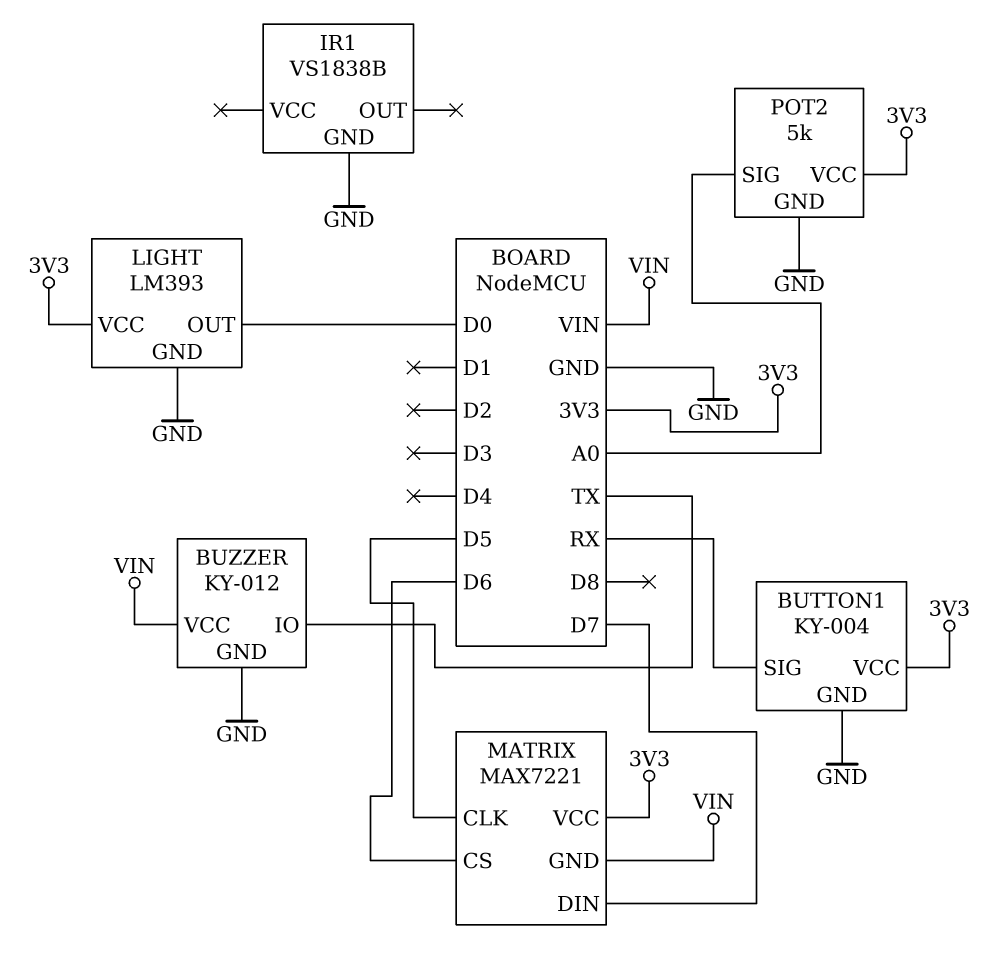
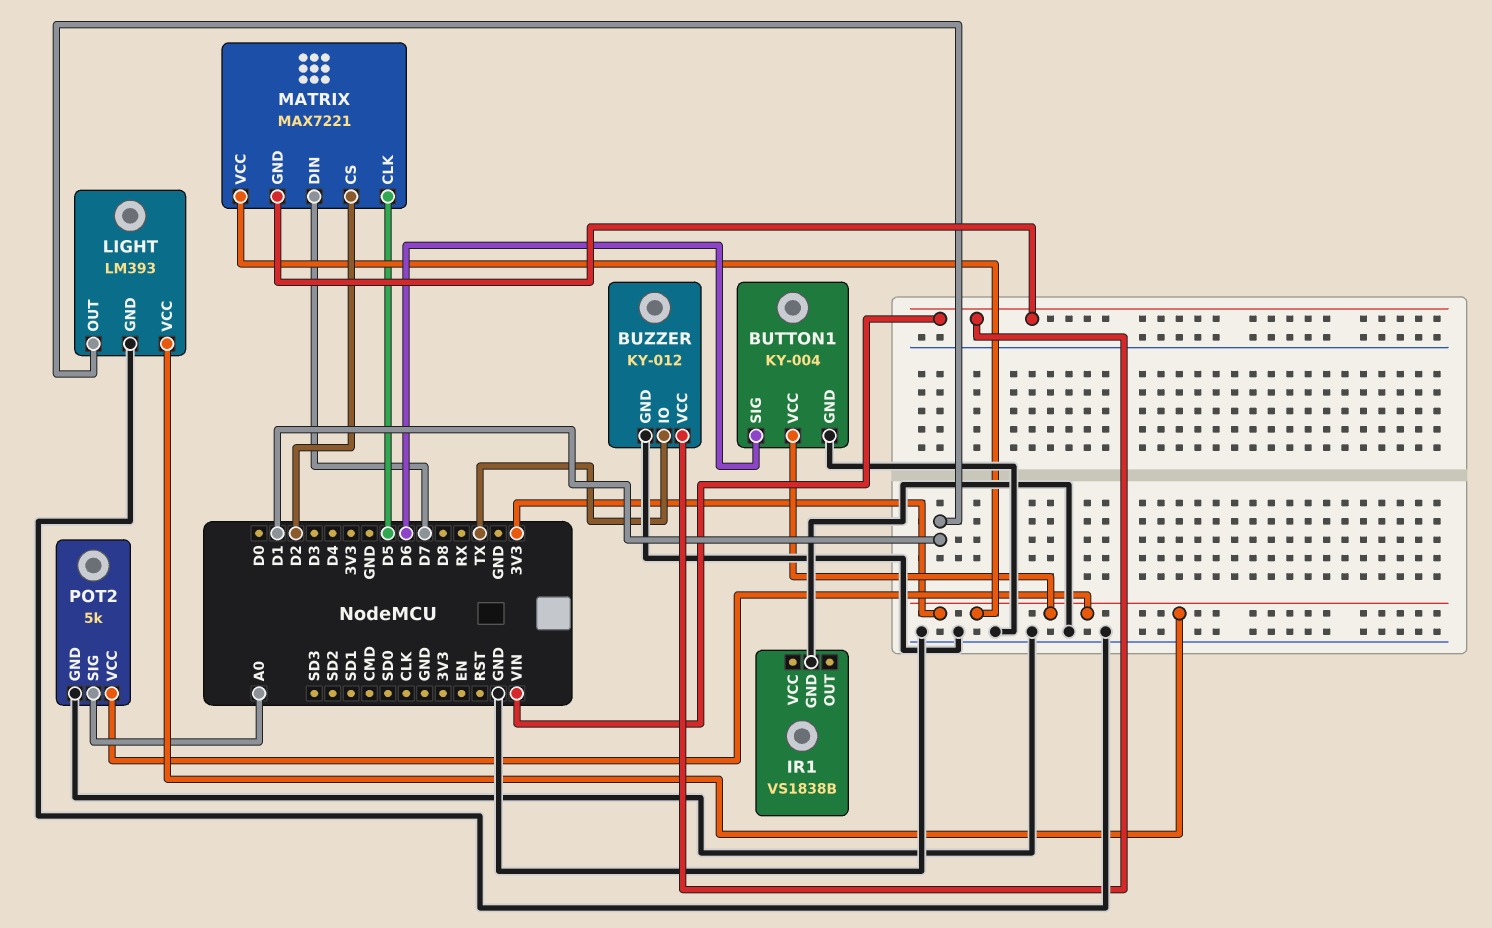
BUTTON1 pin SIG: RX -> D6
LIGHT pin OUT: D0 -> D1
MATRIX pin CS: D6 -> D2

